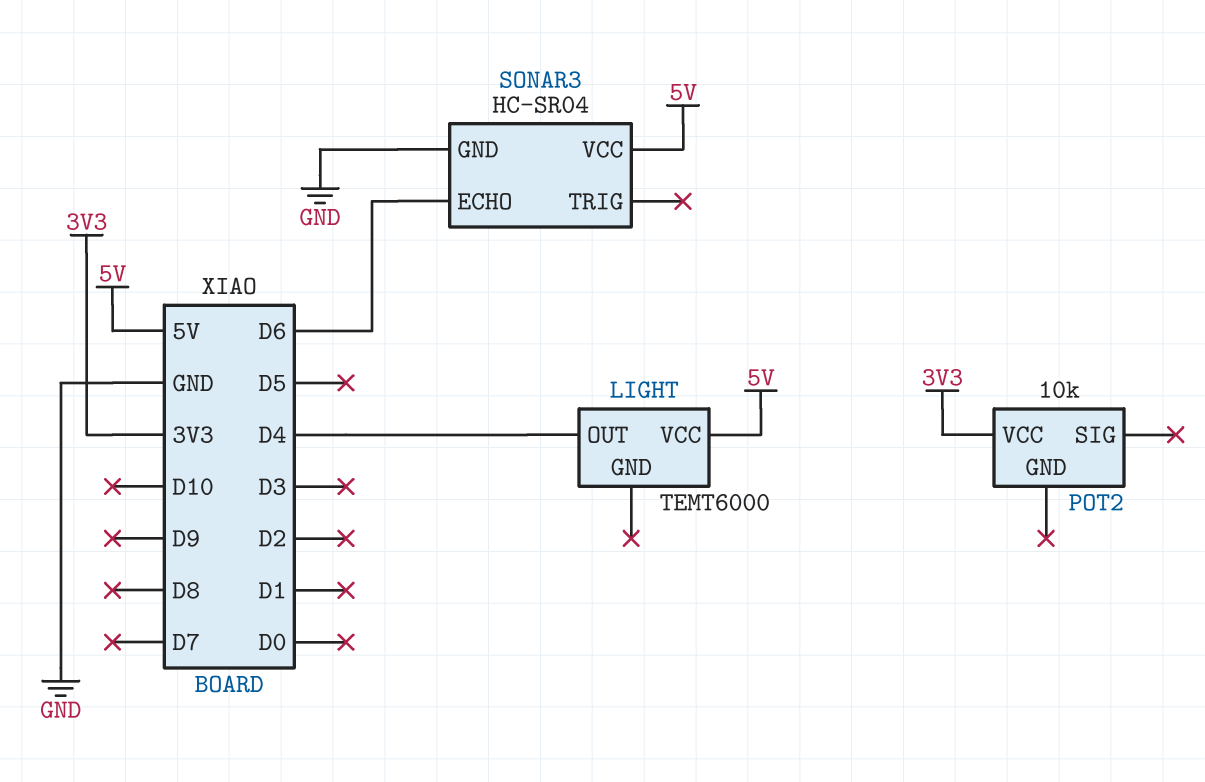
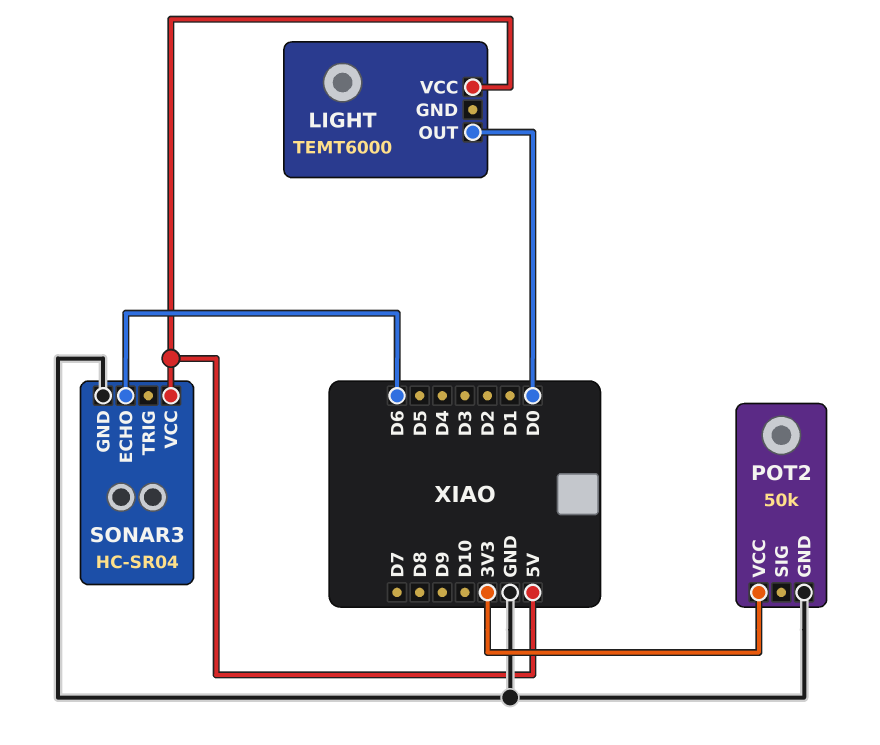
LIGHT pin OUT: D4 -> D0
POT2: 10k -> 50k
POT2 pin GND: none -> GND

